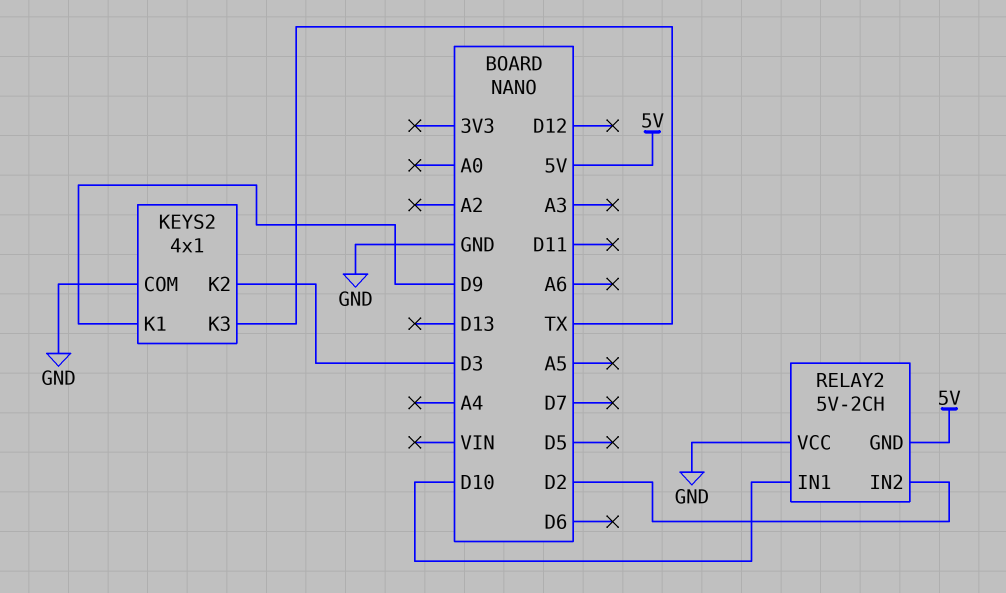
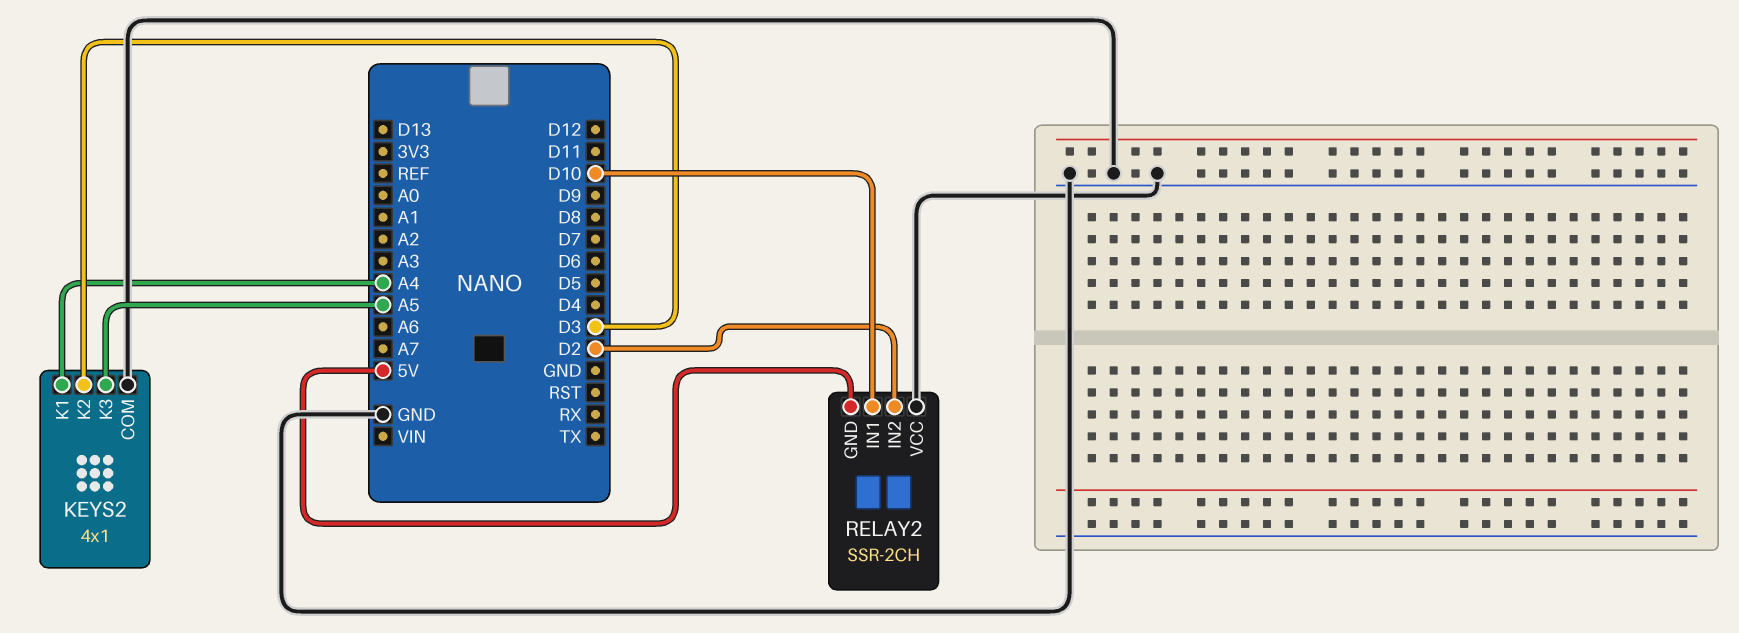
KEYS2 pin K1: D9 -> A4
KEYS2 pin K3: TX -> A5
RELAY2: 5V-2CH -> SSR-2CH

